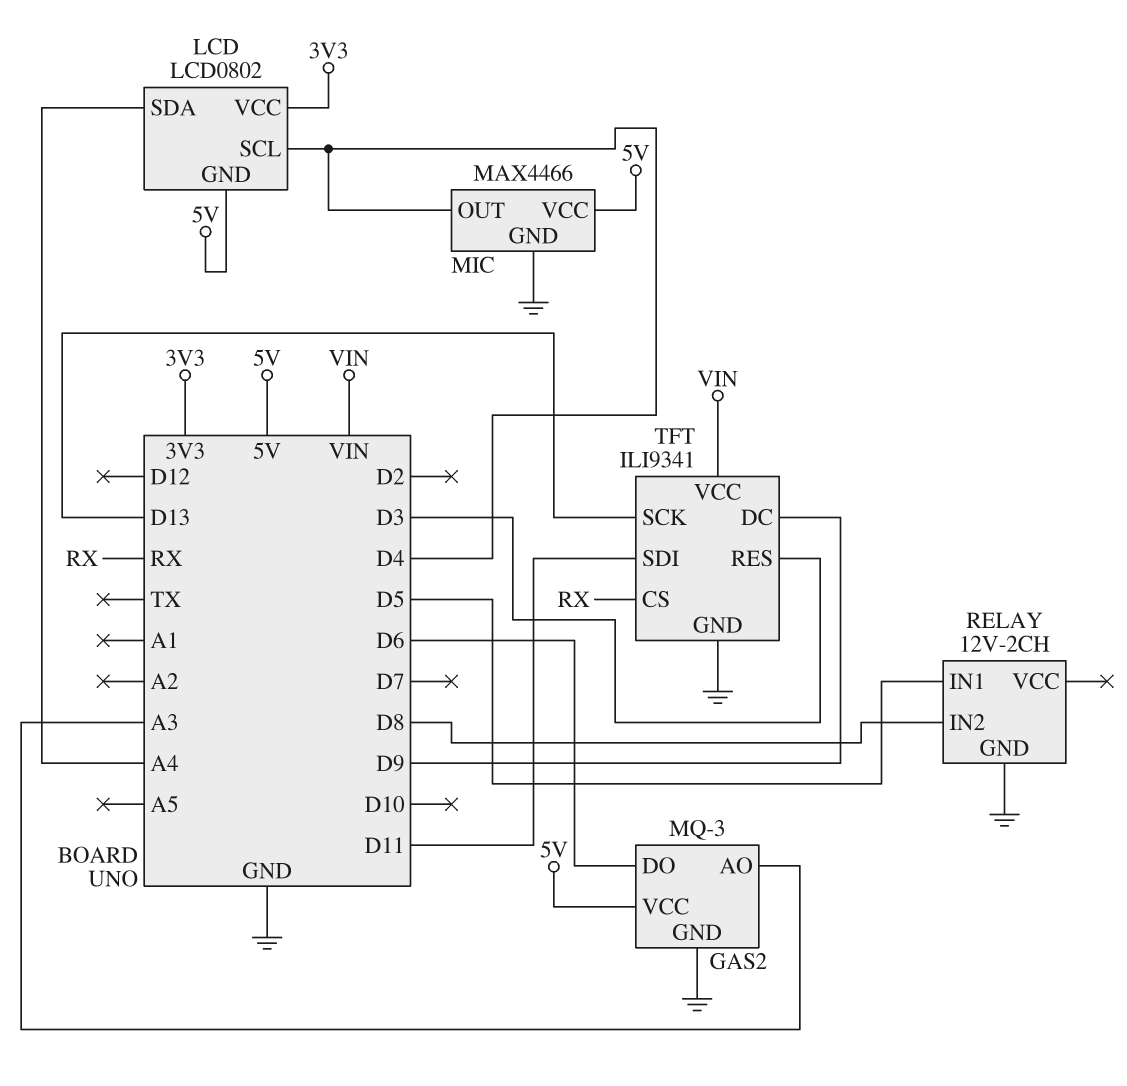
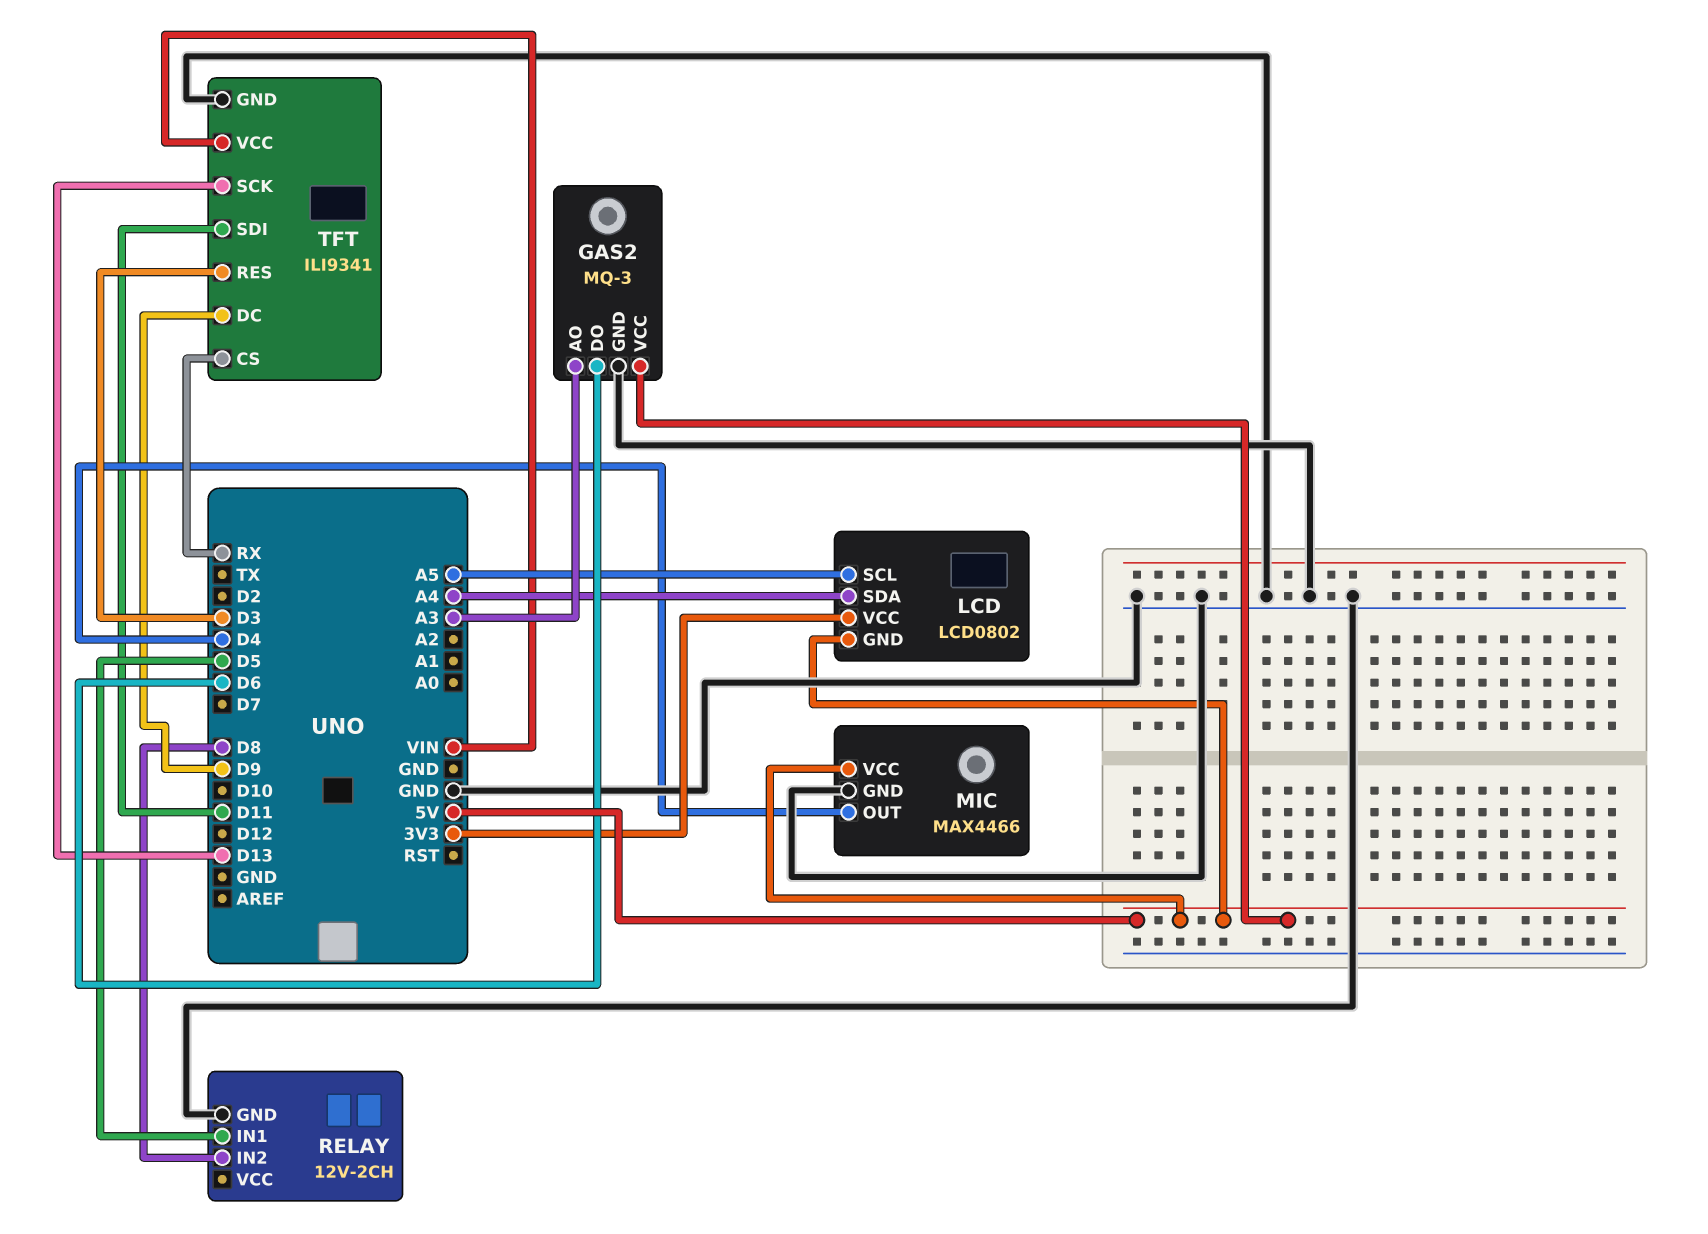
LCD pin SCL: D4 -> A5

